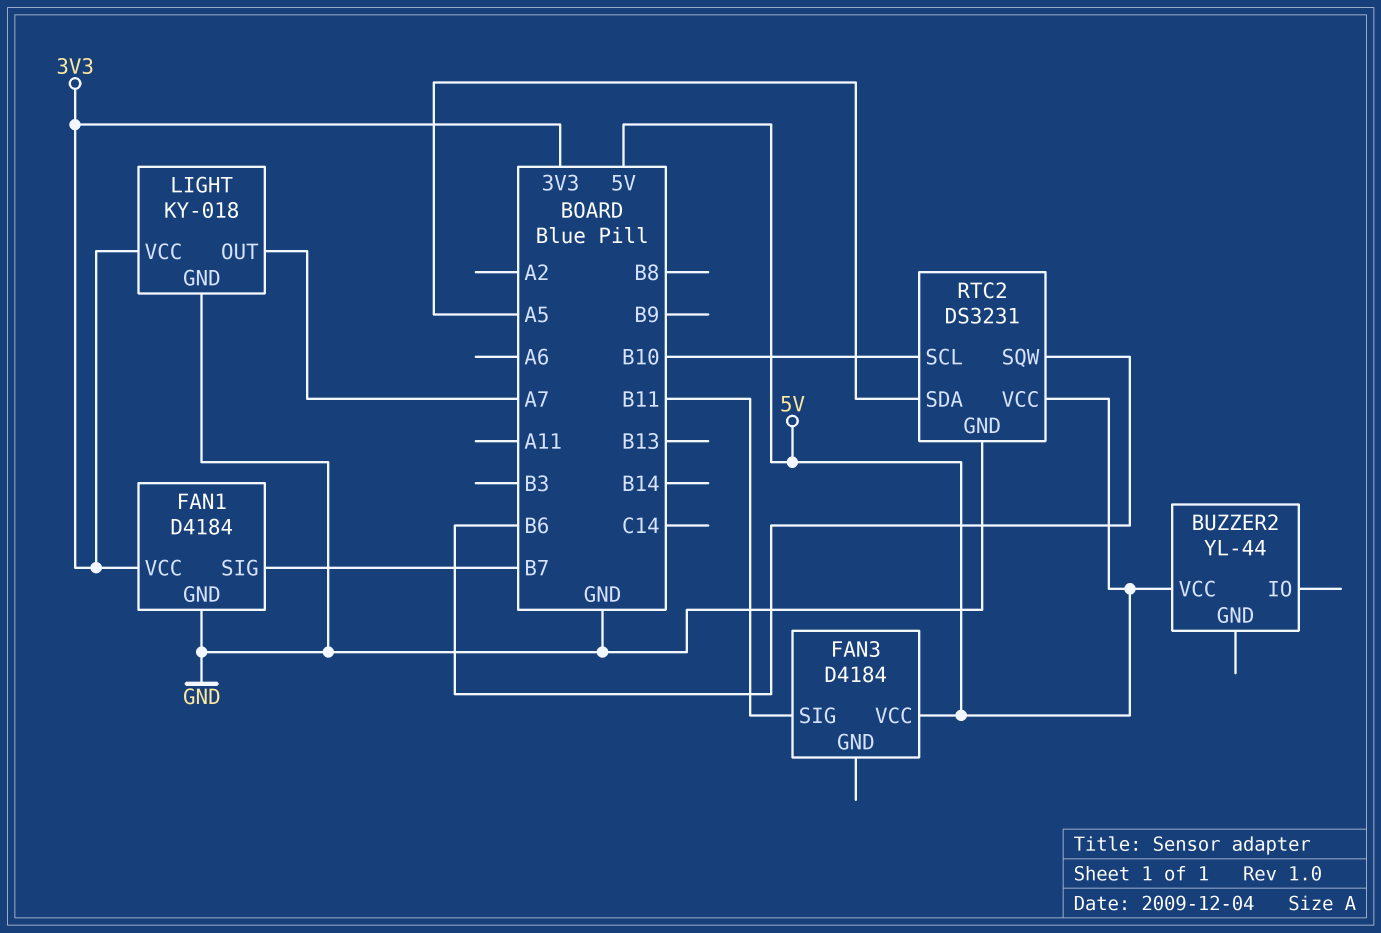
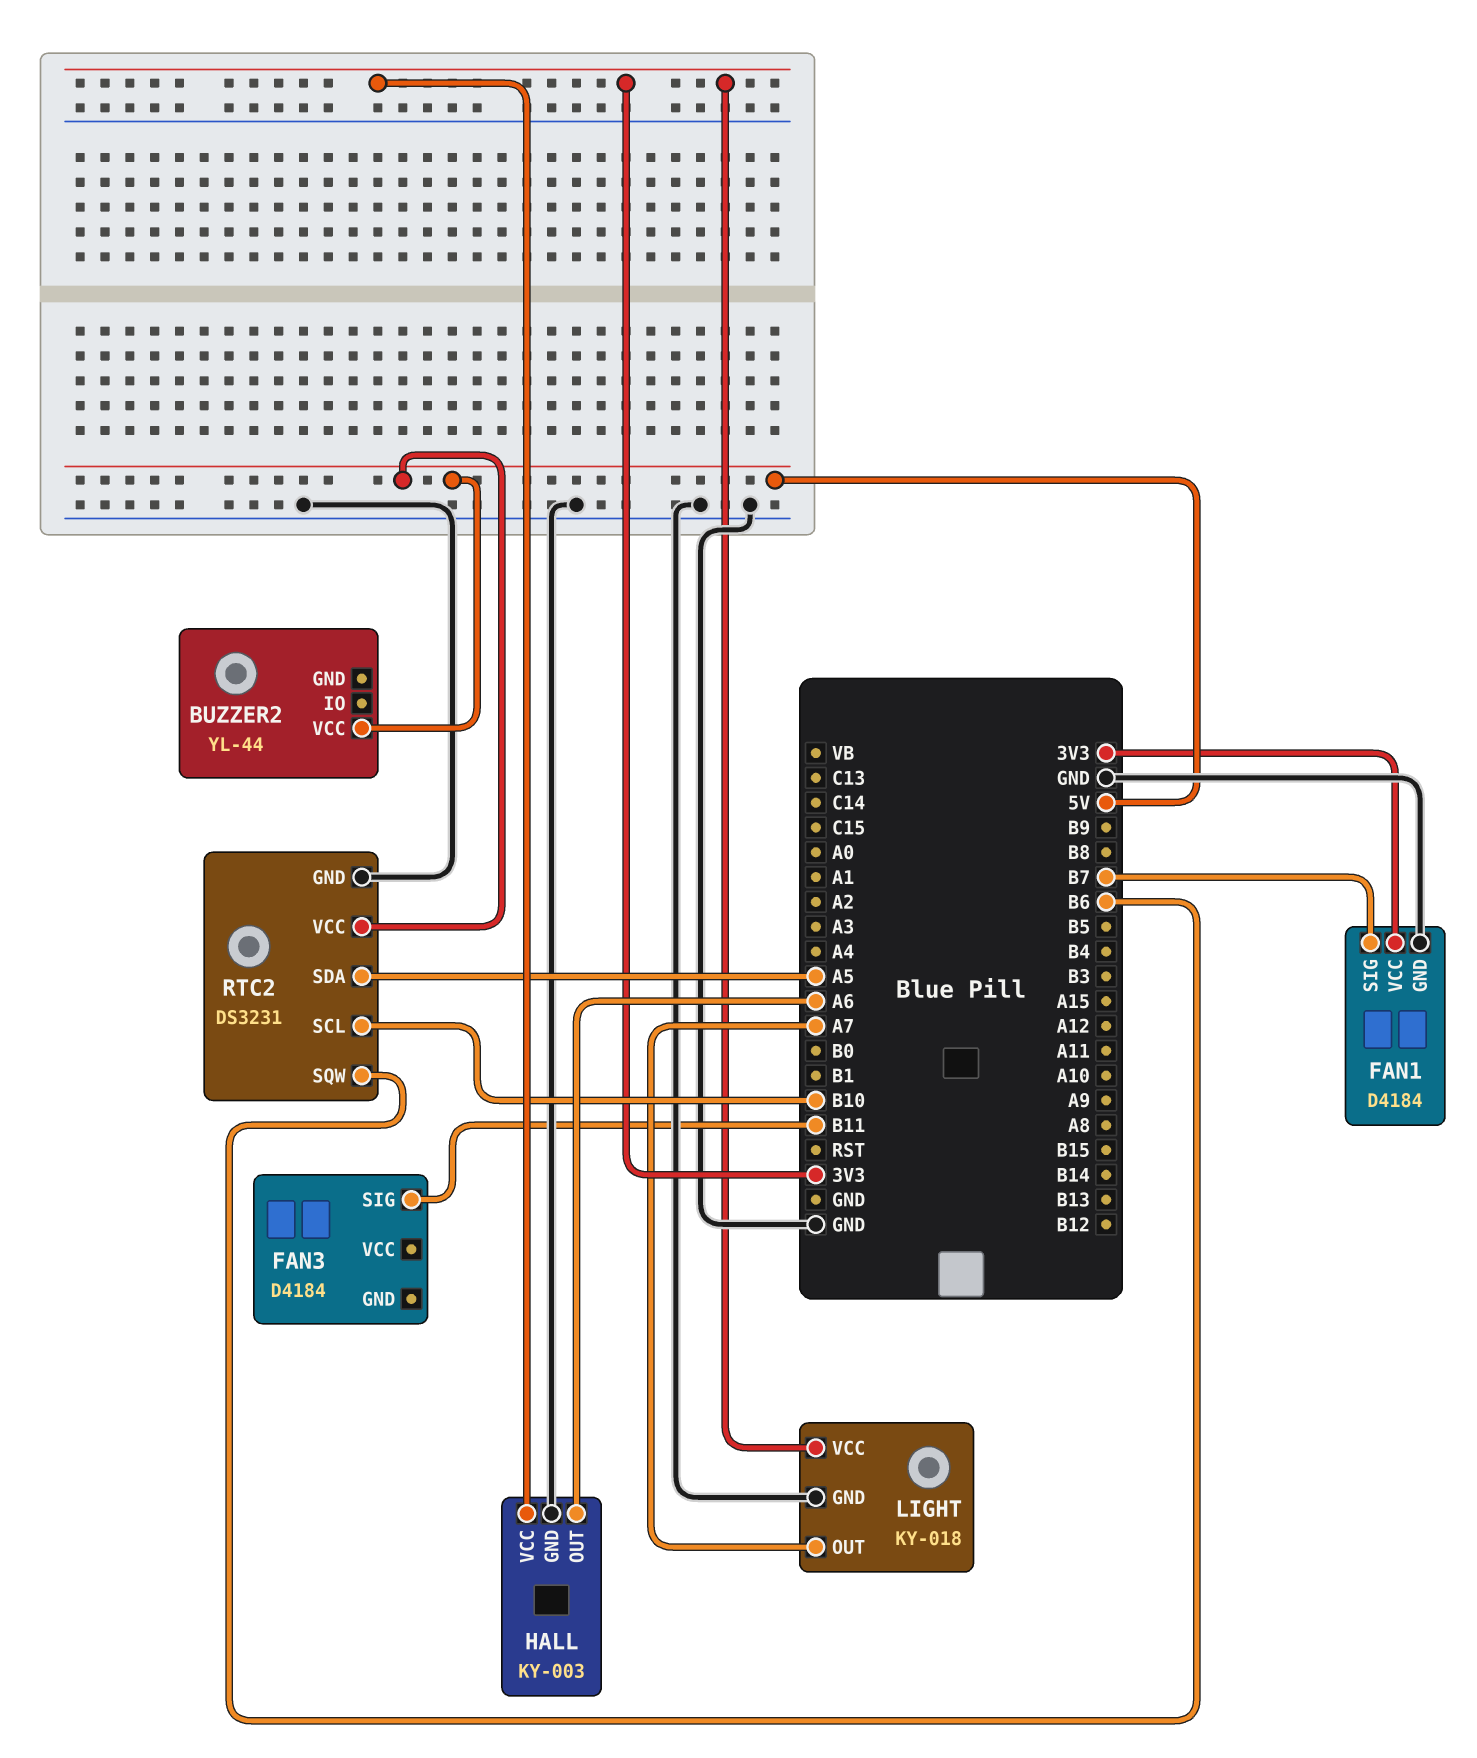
FAN3 pin VCC: 5V -> none
HALL: none -> KY-003
HALL pin GND: none -> GND
HALL pin OUT: none -> A6
HALL pin VCC: none -> 3V3

